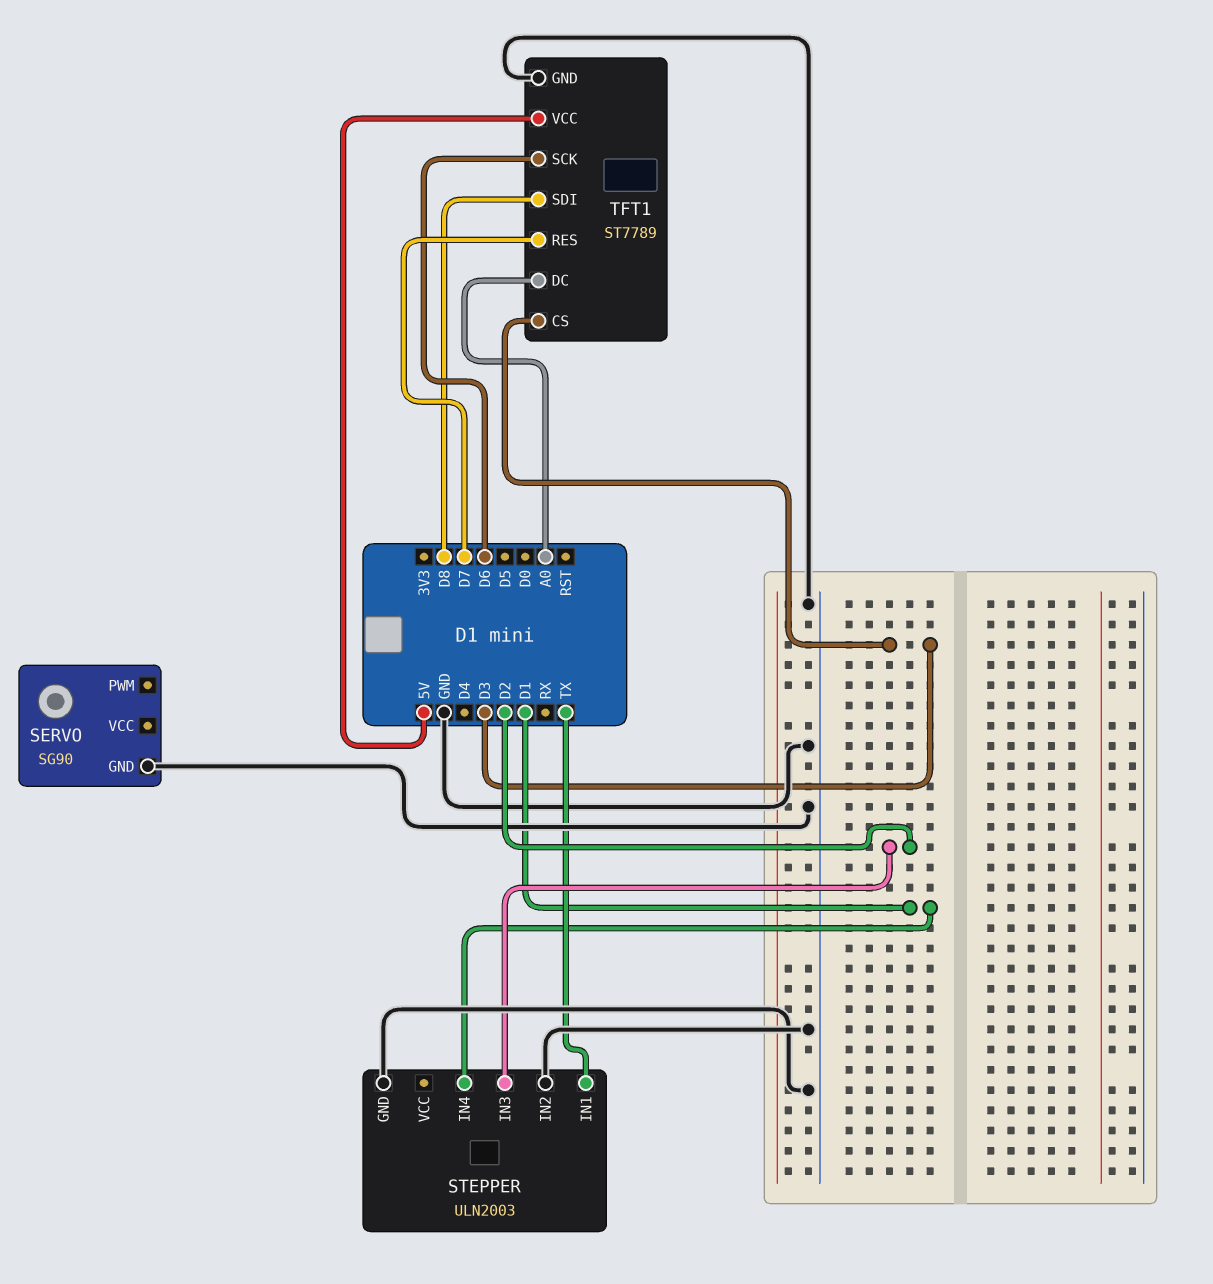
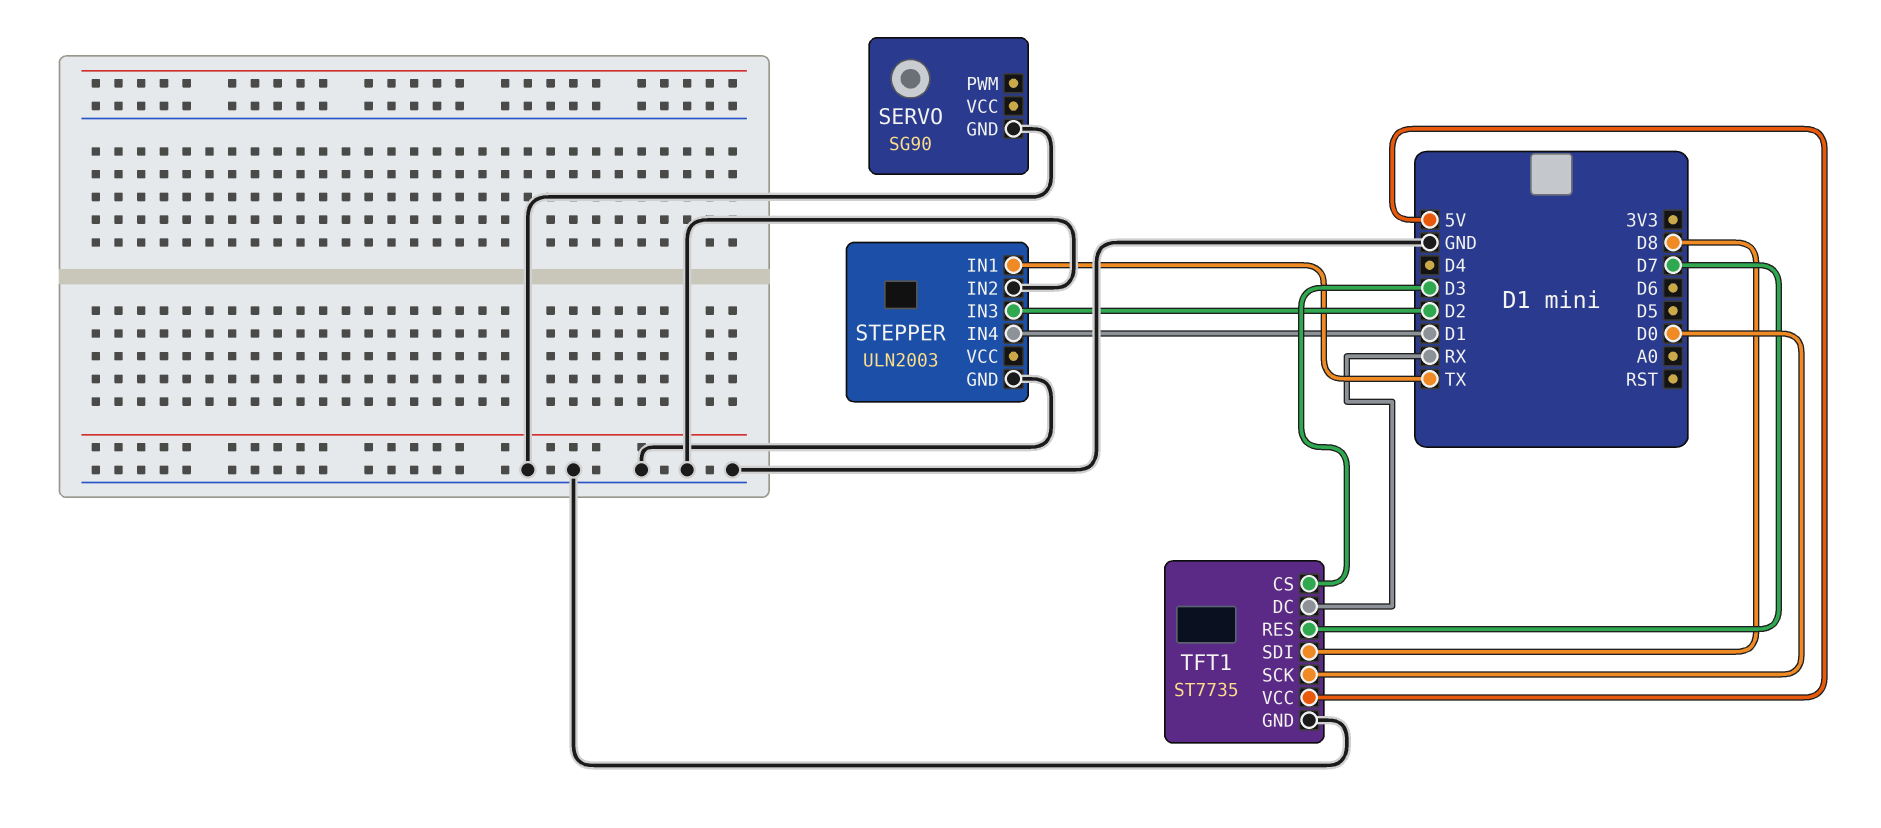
TFT1: ST7789 -> ST7735
TFT1 pin DC: A0 -> RX
TFT1 pin SCK: D6 -> D0

